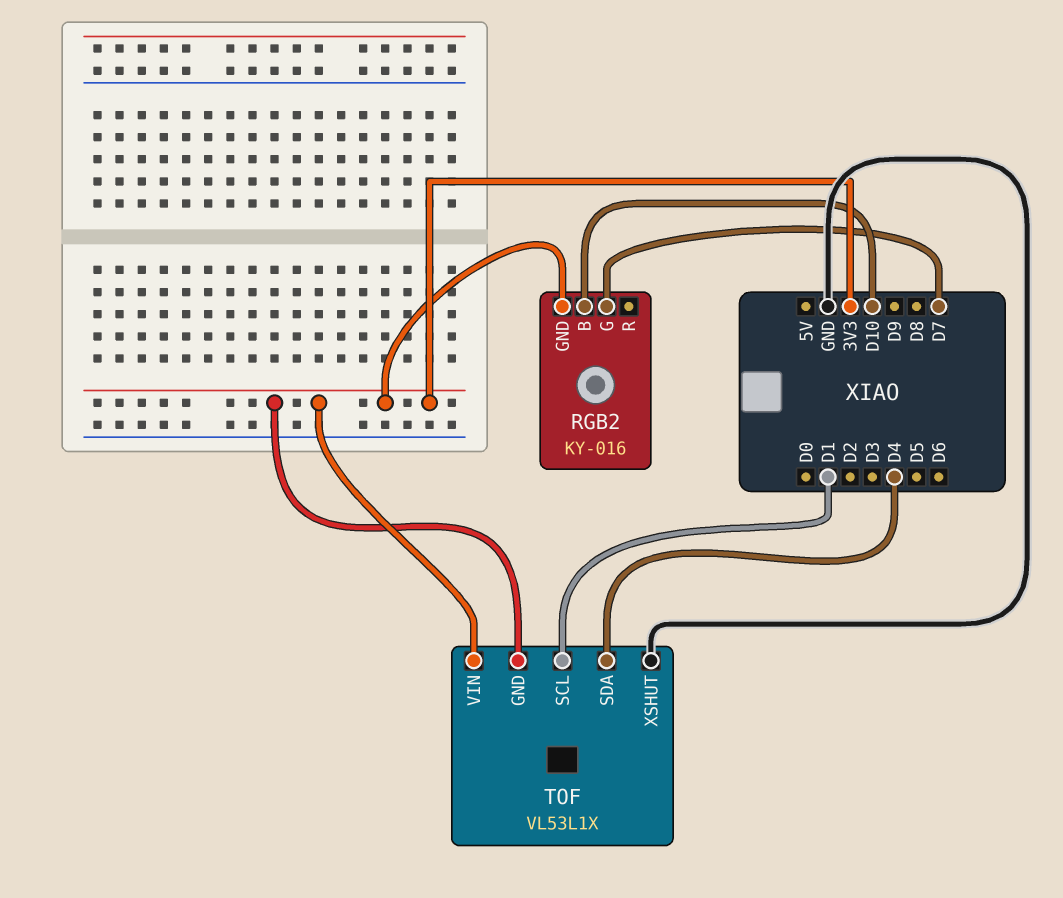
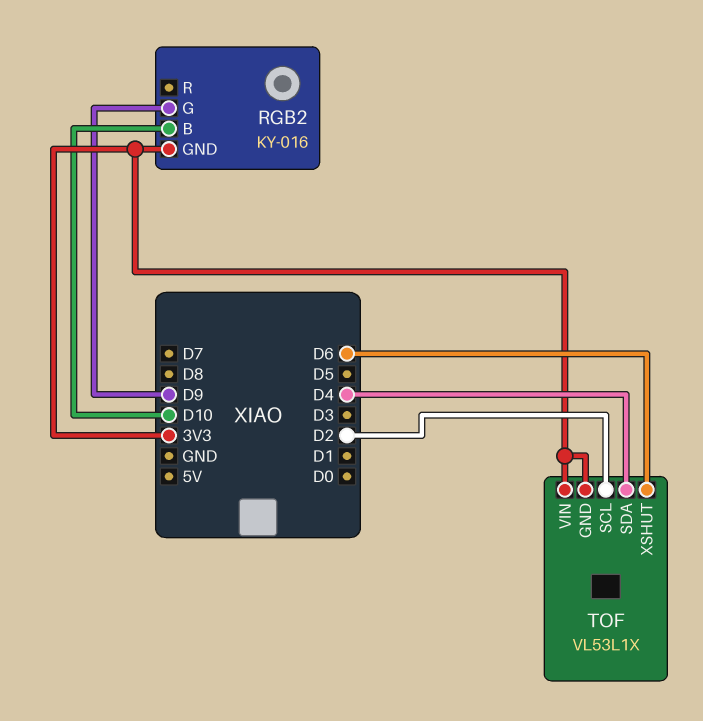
RGB2 pin G: D7 -> D9
TOF pin SCL: D1 -> D2
TOF pin XSHUT: GND -> D6

